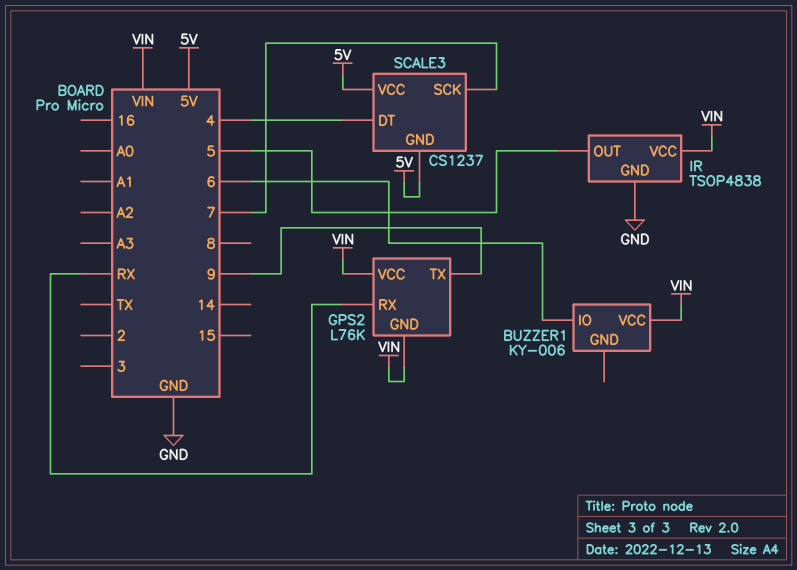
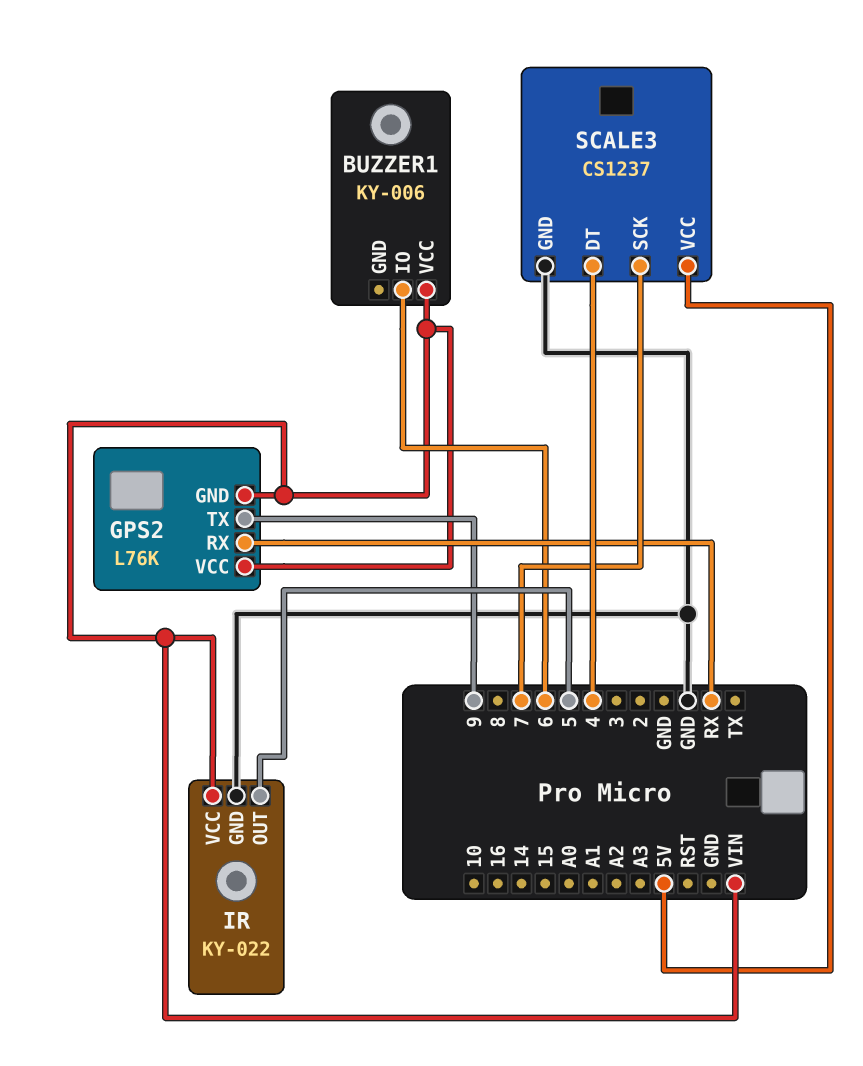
IR: TSOP4838 -> KY-022
SCALE3 pin GND: 5V -> GND

